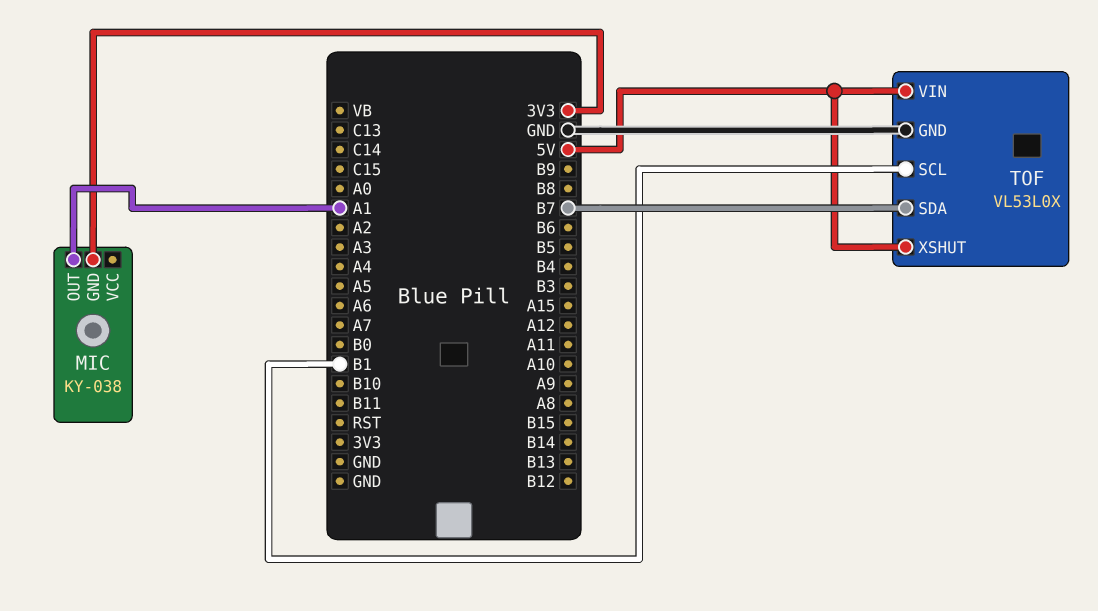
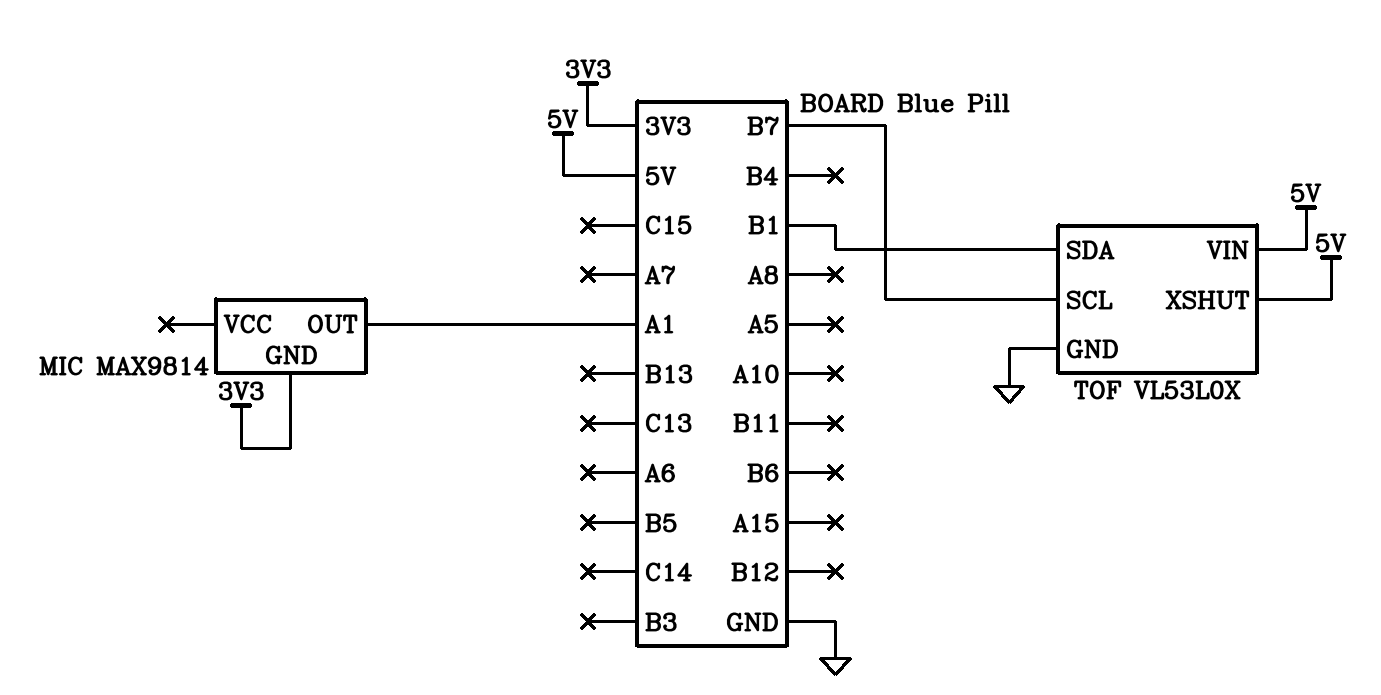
MIC: KY-038 -> MAX9814
TOF pin SCL: B1 -> B7
TOF pin SDA: B7 -> B1

